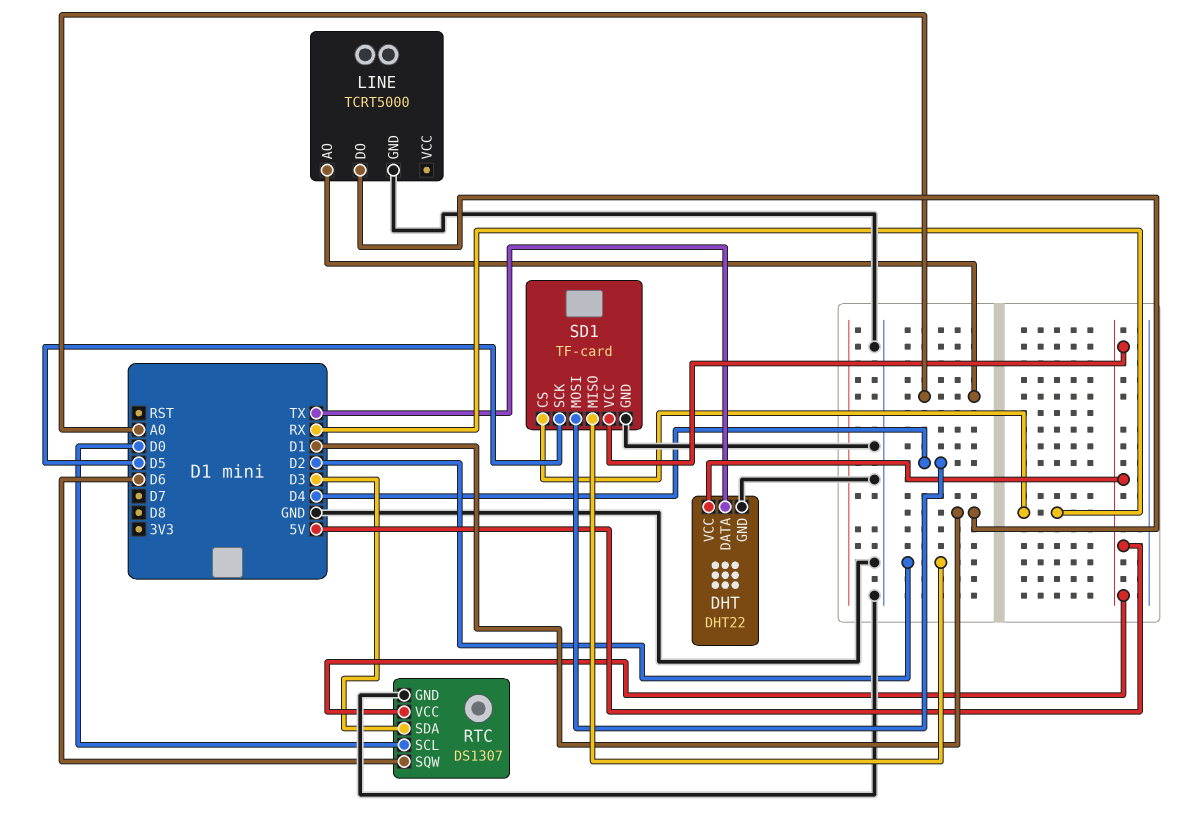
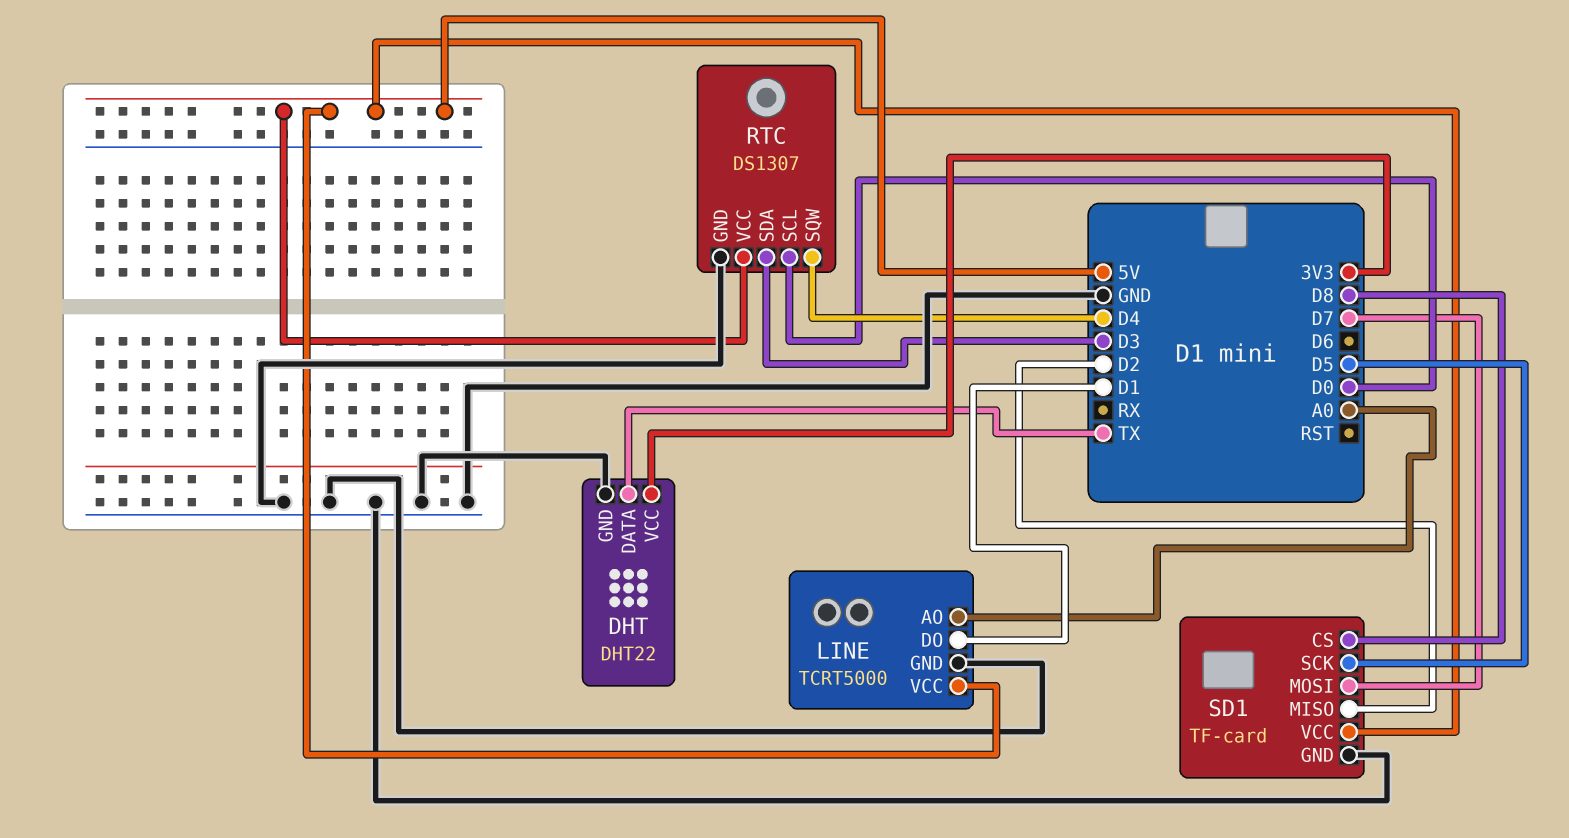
DHT pin VCC: 5V -> 3V3
LINE pin VCC: none -> 5V
RTC pin SQW: D6 -> D4
SD1 pin CS: RX -> D8
SD1 pin MOSI: D4 -> D7

